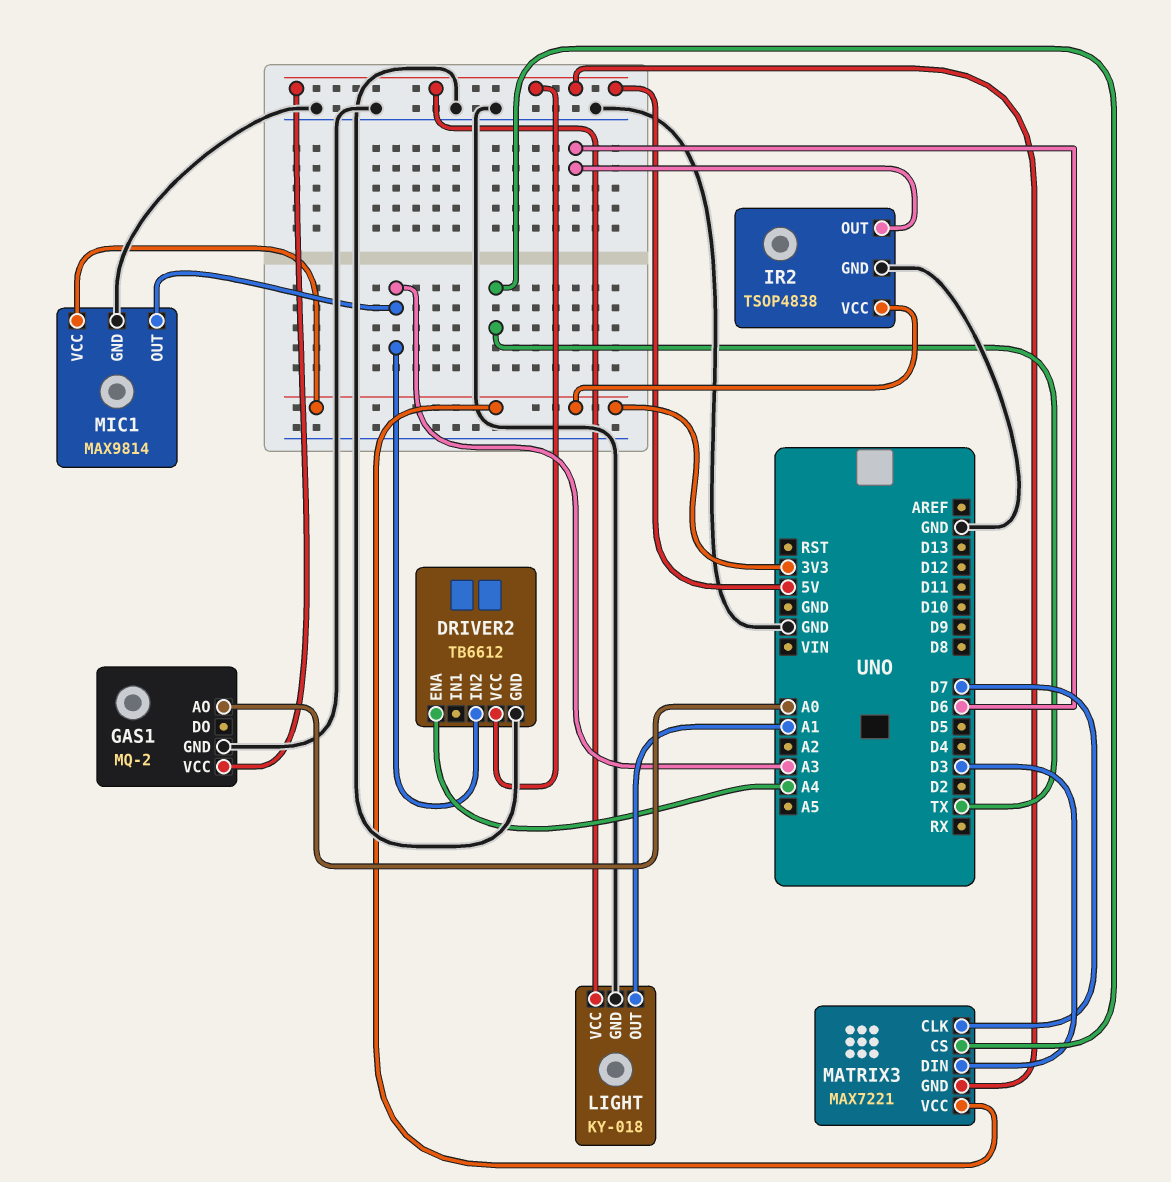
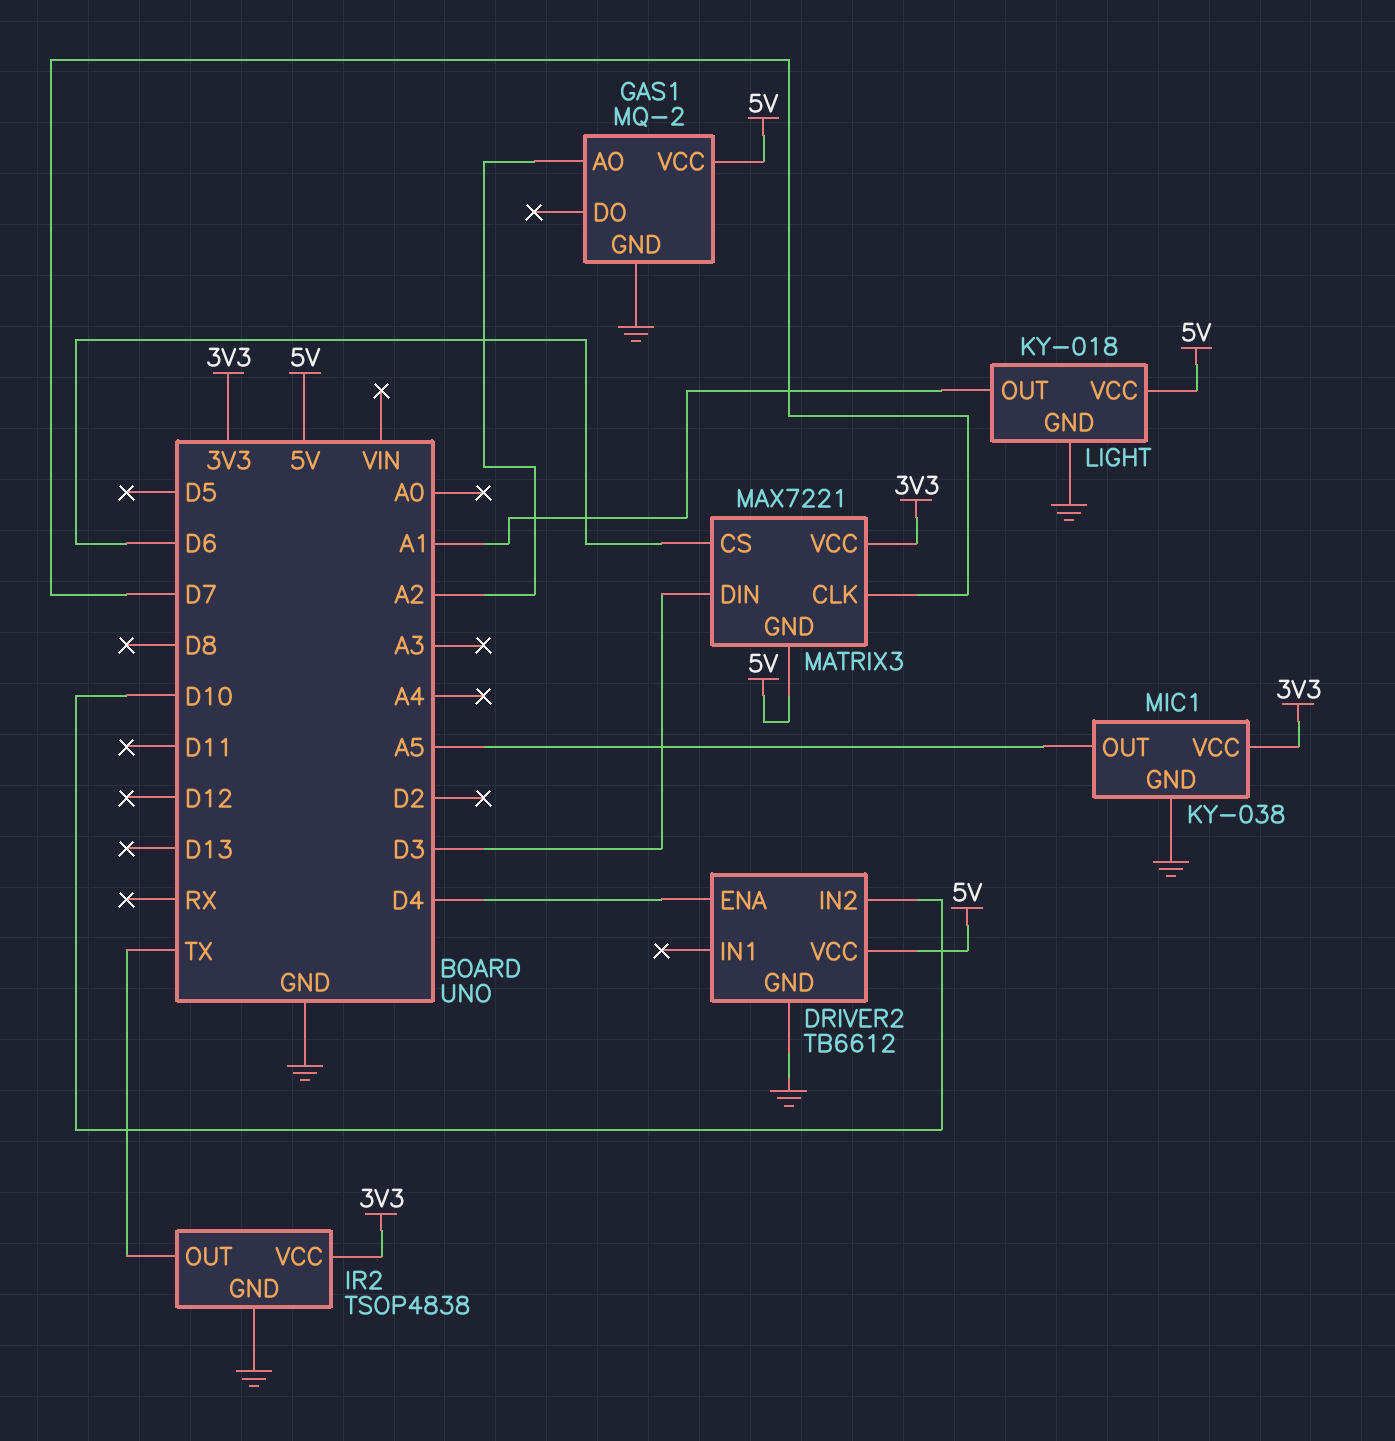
DRIVER2 pin ENA: A4 -> D4
DRIVER2 pin IN2: A3 -> D10
GAS1 pin AO: A0 -> A2
IR2 pin OUT: D6 -> TX
MATRIX3 pin CS: TX -> D6
MIC1: MAX9814 -> KY-038
MIC1 pin OUT: A3 -> A5

